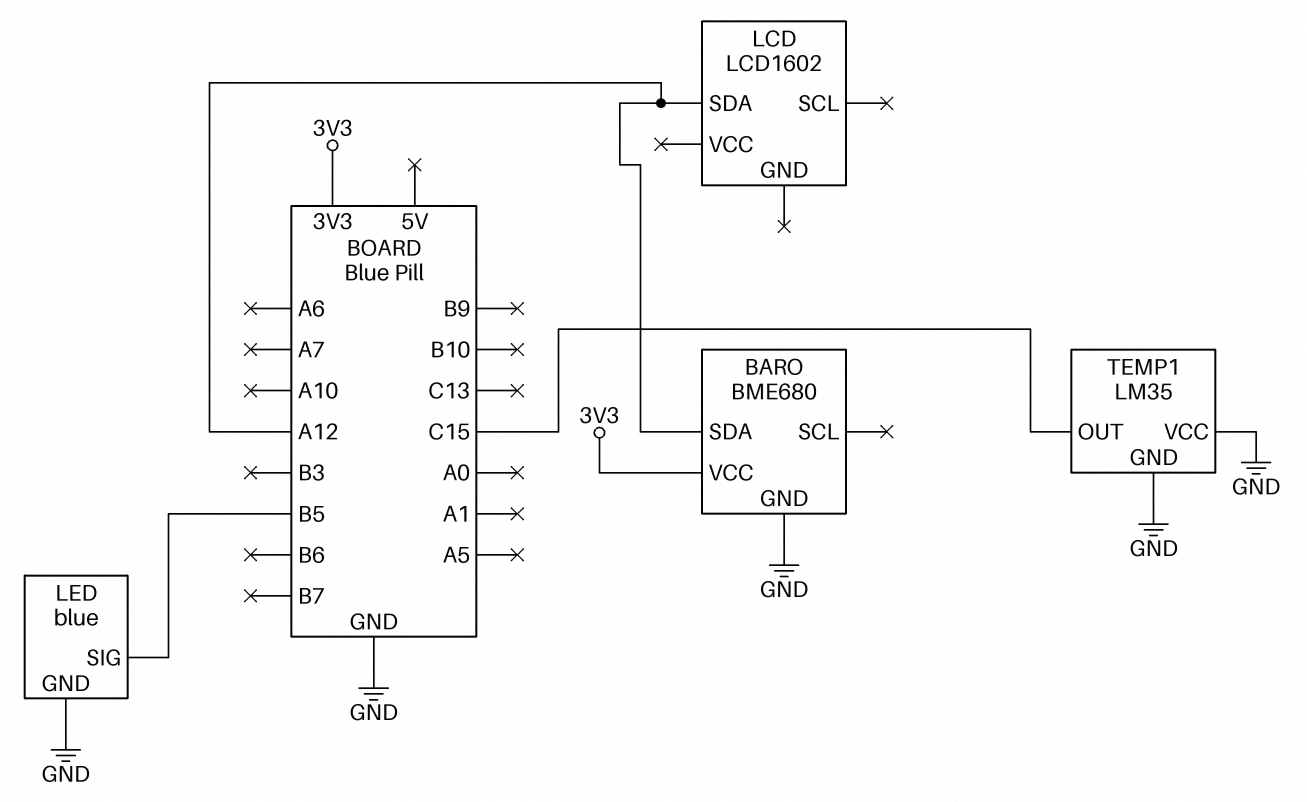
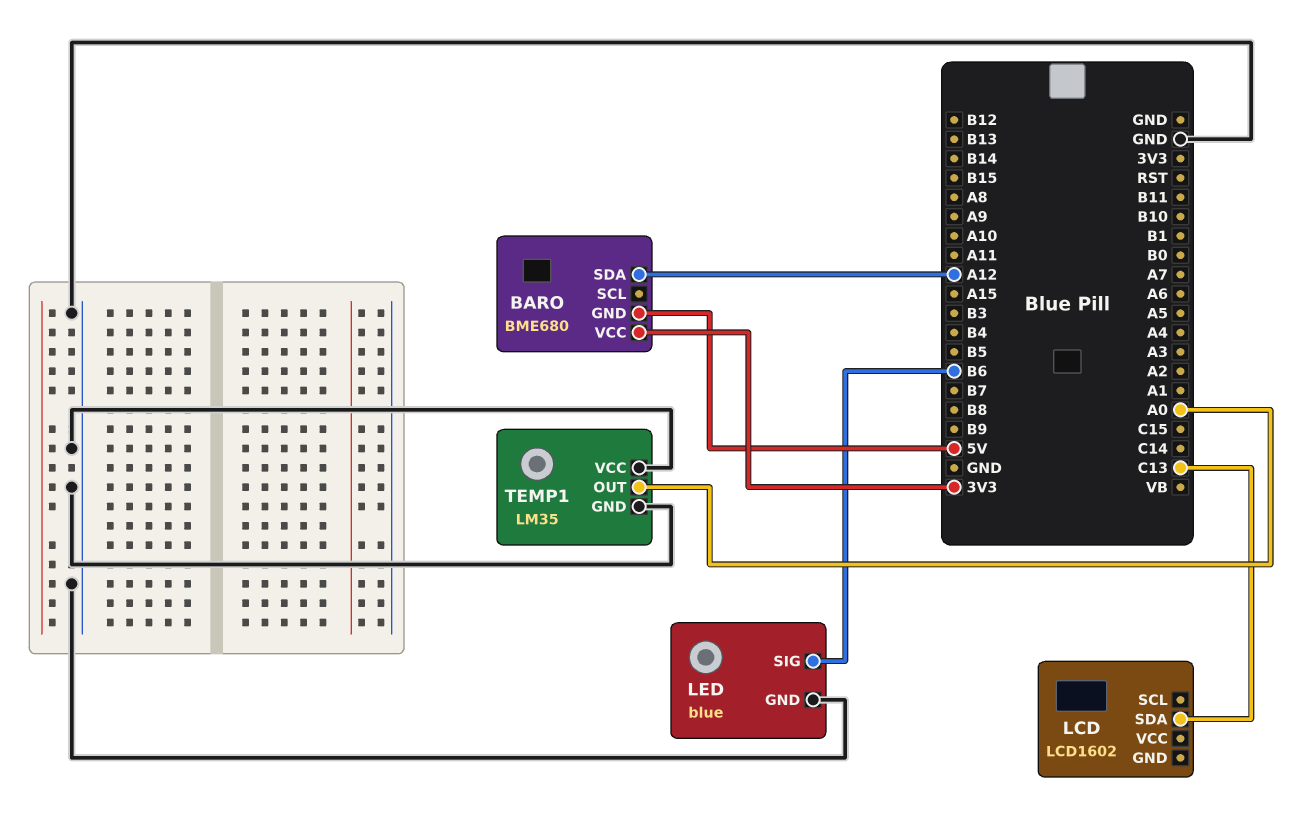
BARO pin GND: GND -> 5V
LCD pin SDA: A12 -> C13
LED pin SIG: B5 -> B6
TEMP1 pin OUT: C15 -> A0

